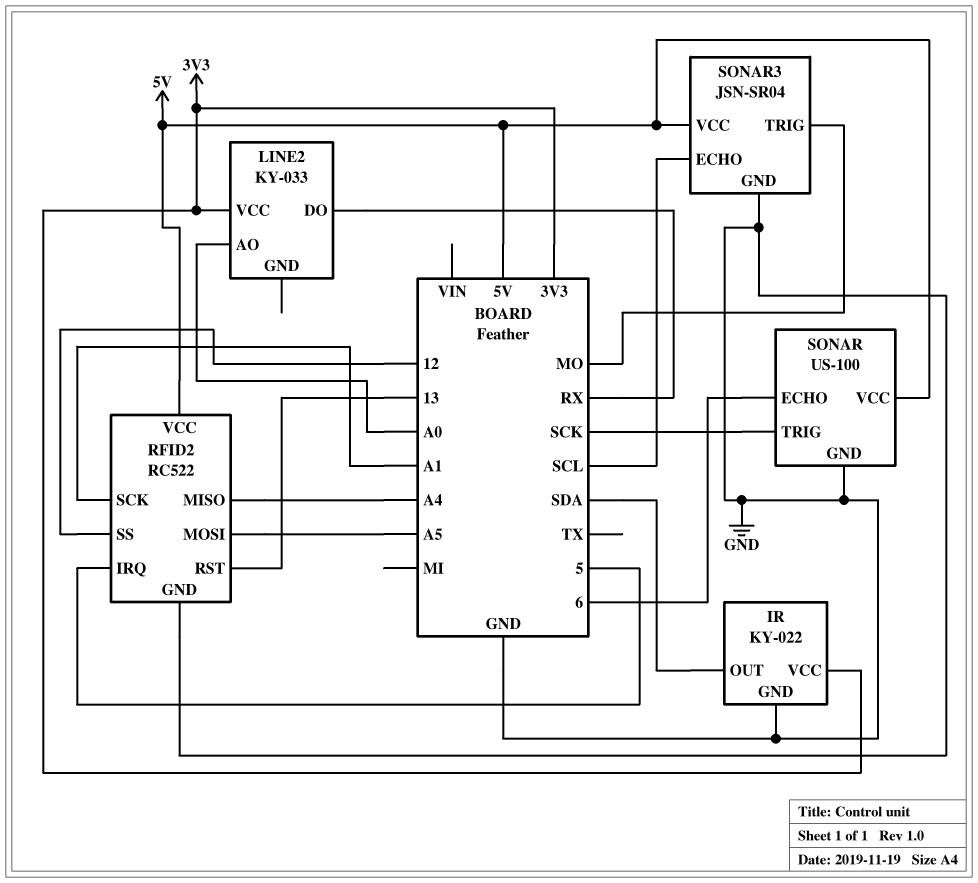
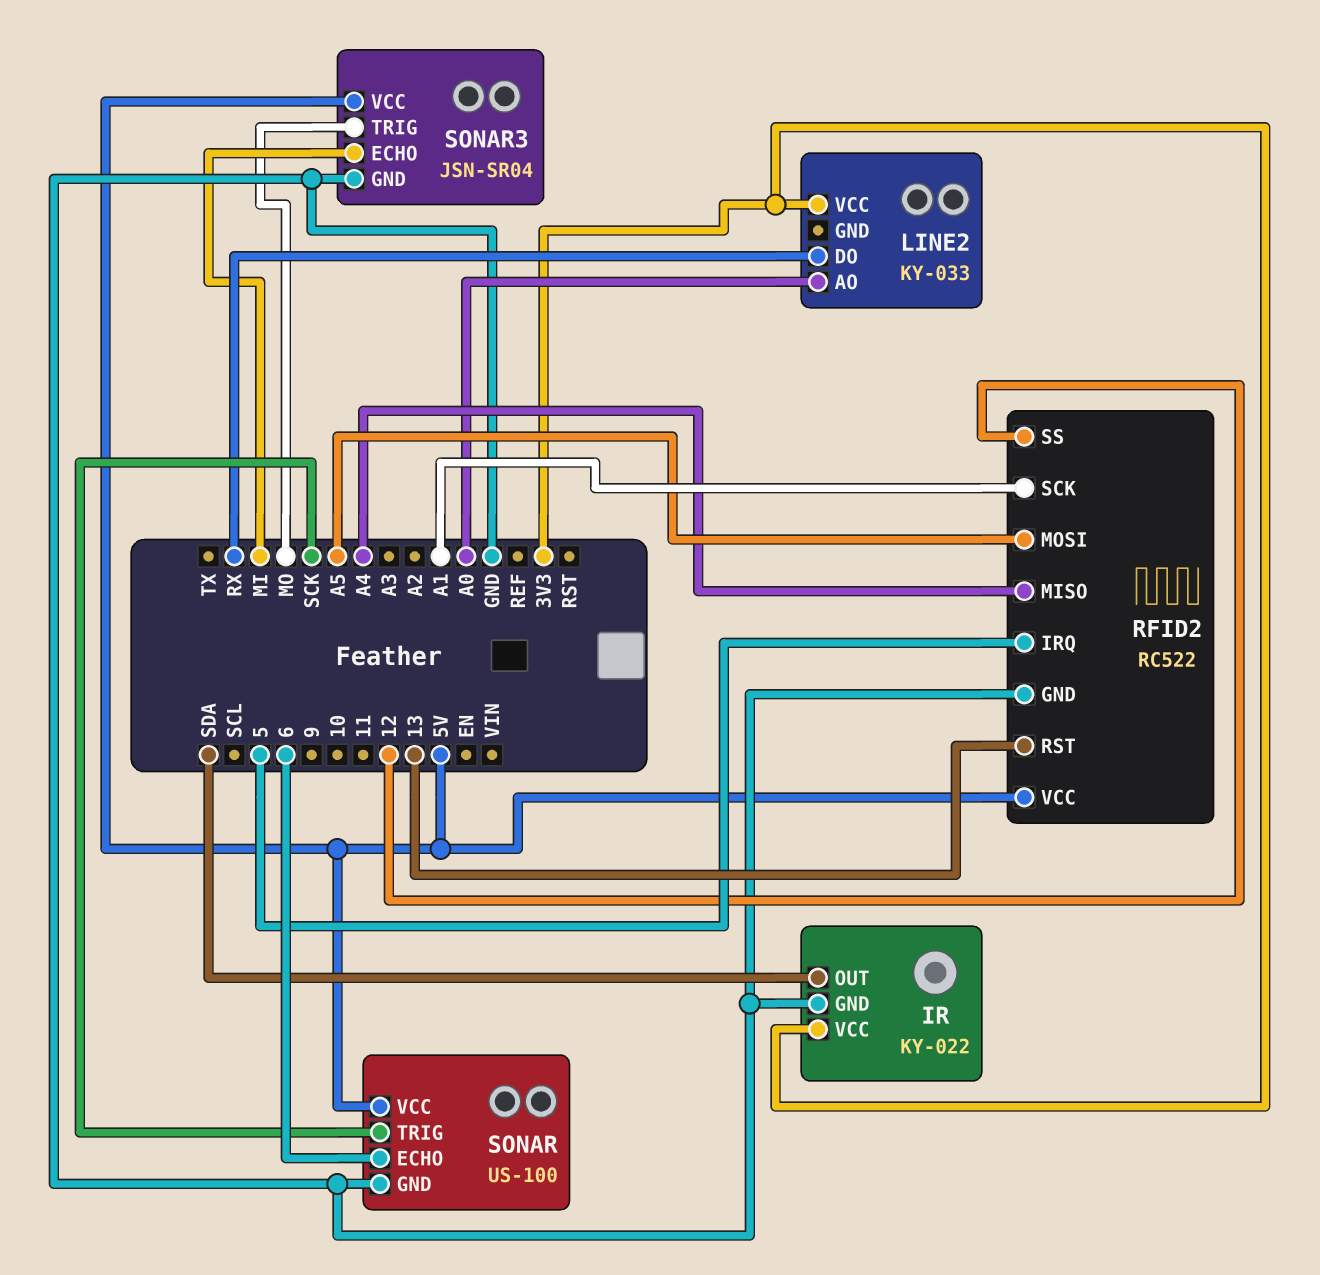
SONAR3 pin ECHO: SCL -> MI

